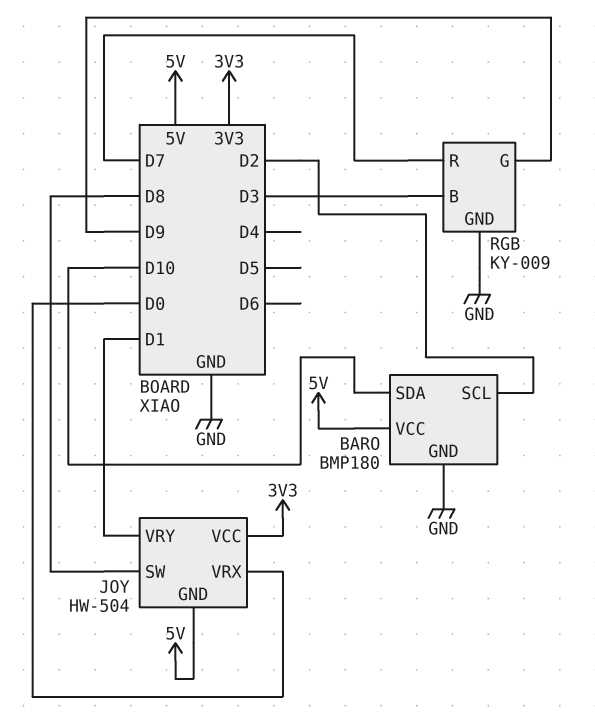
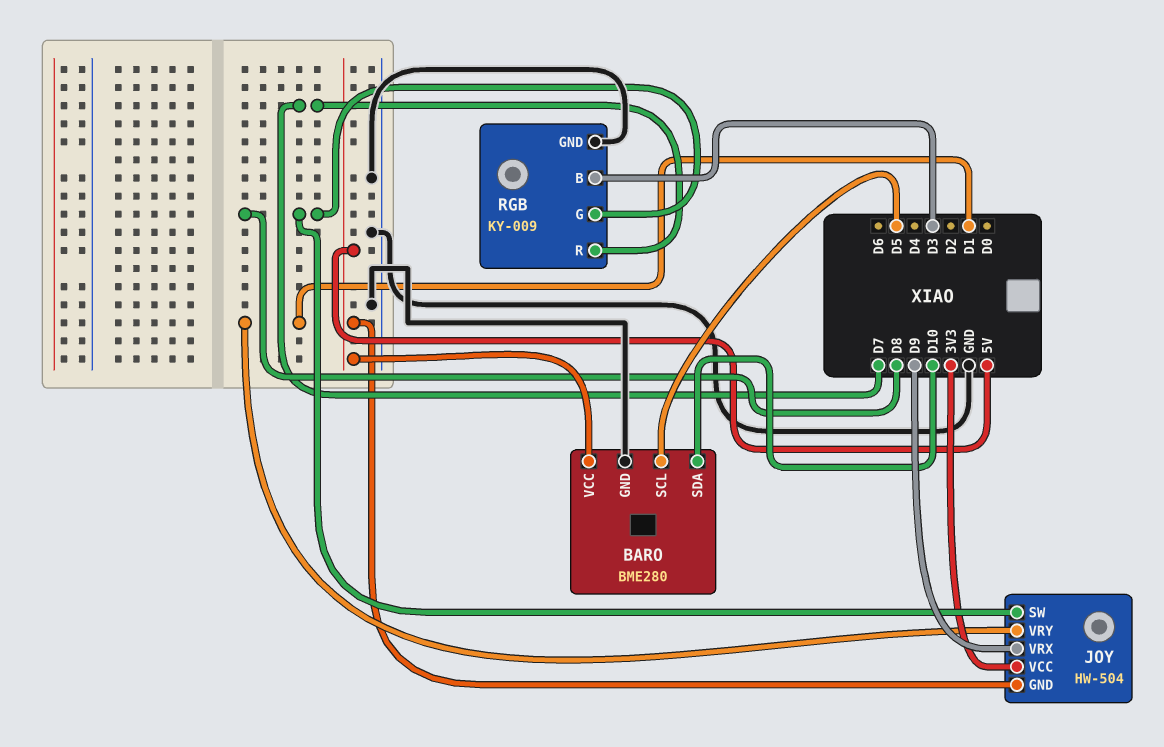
BARO: BMP180 -> BME280
BARO pin SCL: D2 -> D5
JOY pin VRX: D0 -> D9
RGB pin G: D9 -> D8

